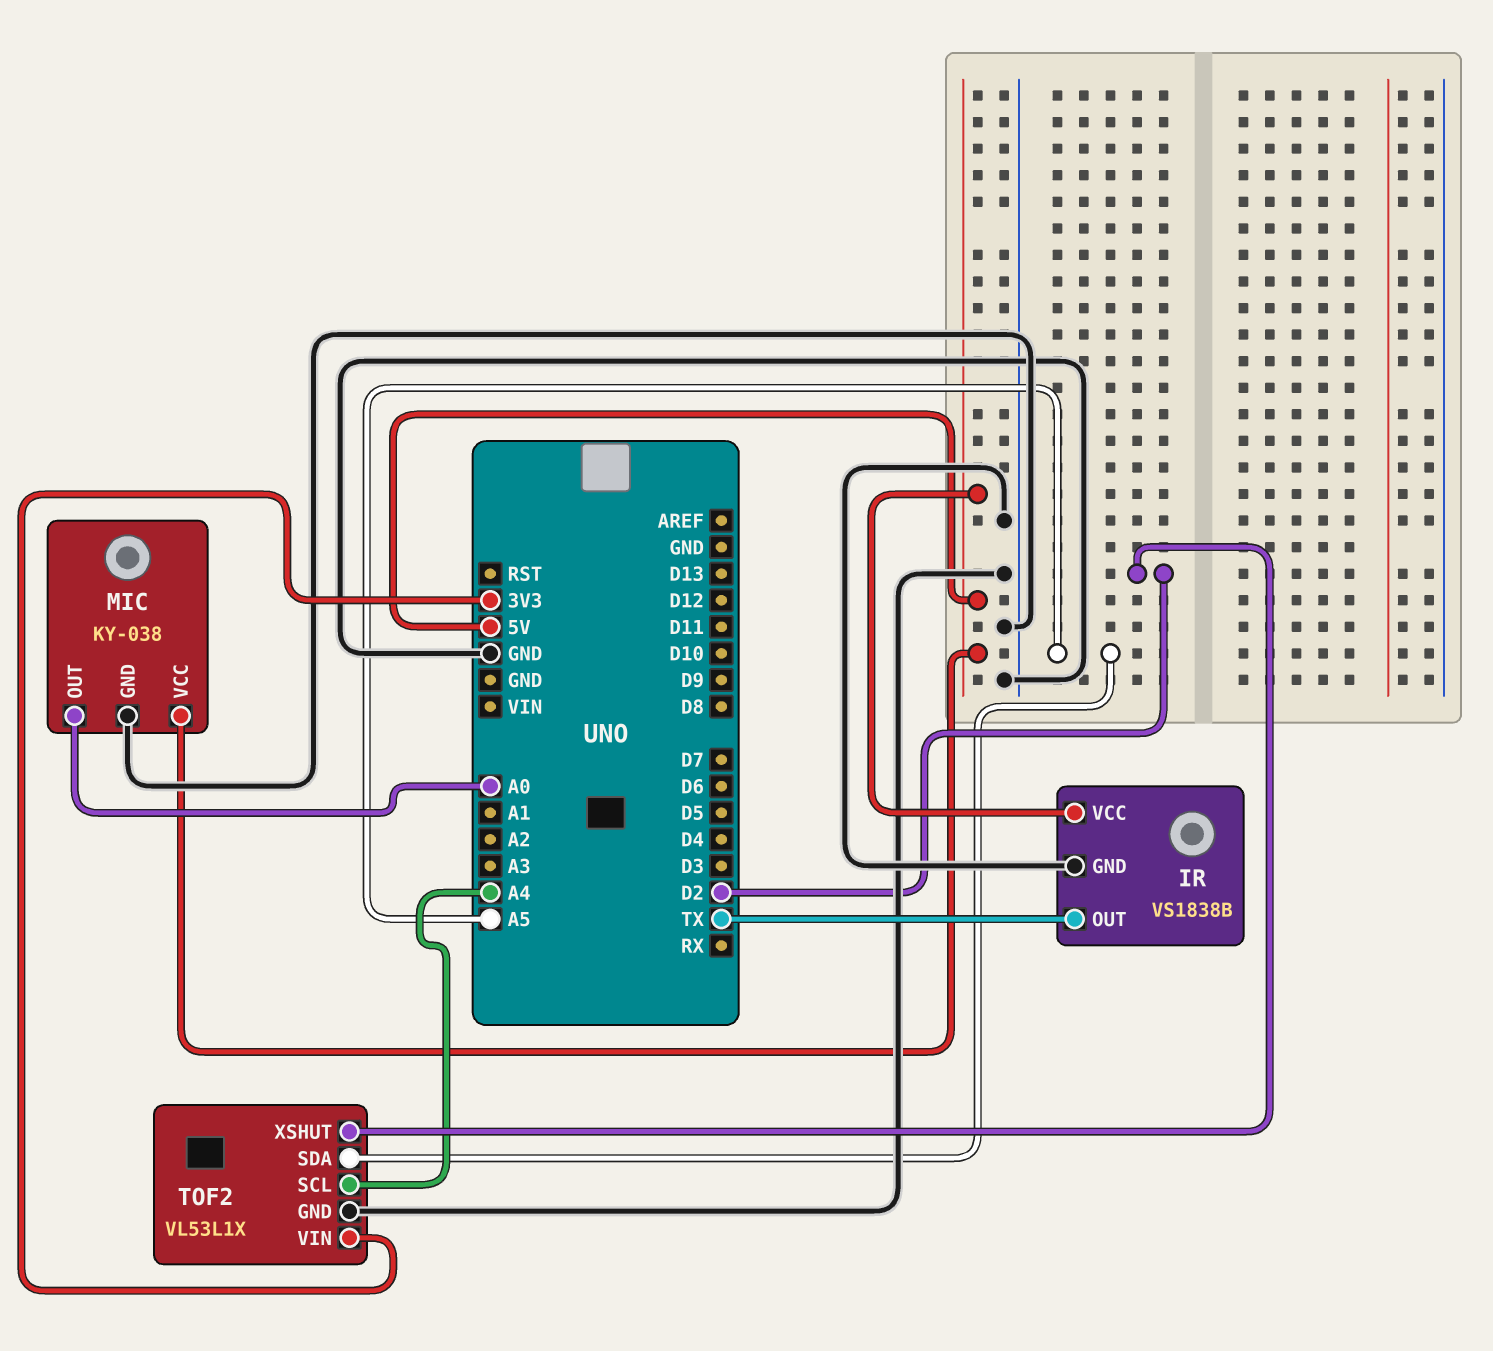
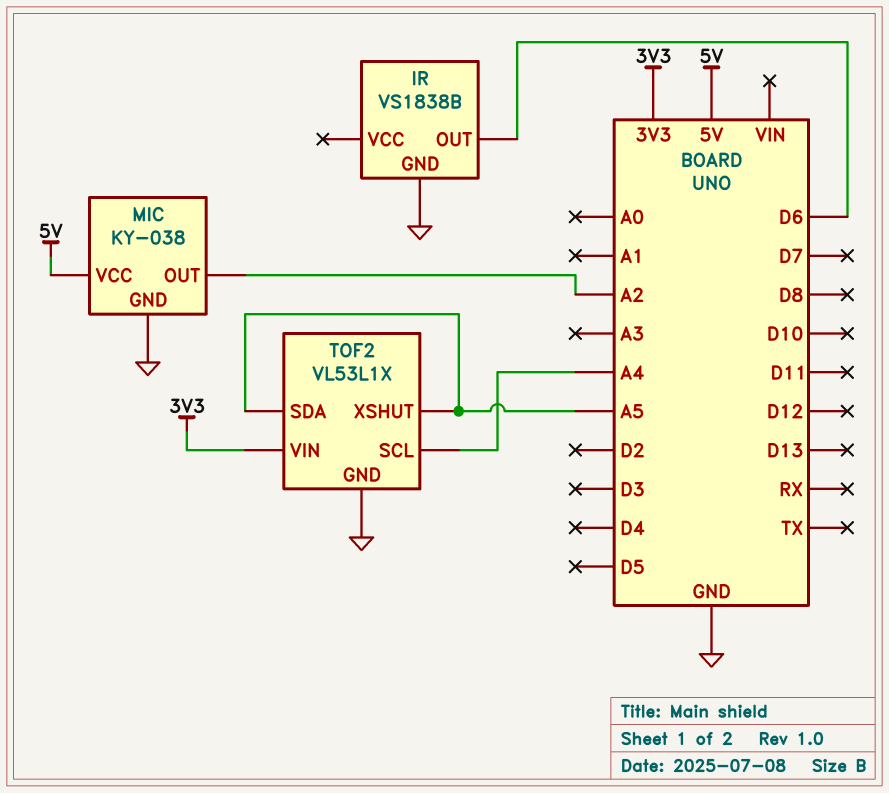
IR pin OUT: TX -> D6
IR pin VCC: 5V -> none
MIC pin OUT: A0 -> A2
TOF2 pin XSHUT: D2 -> A5

